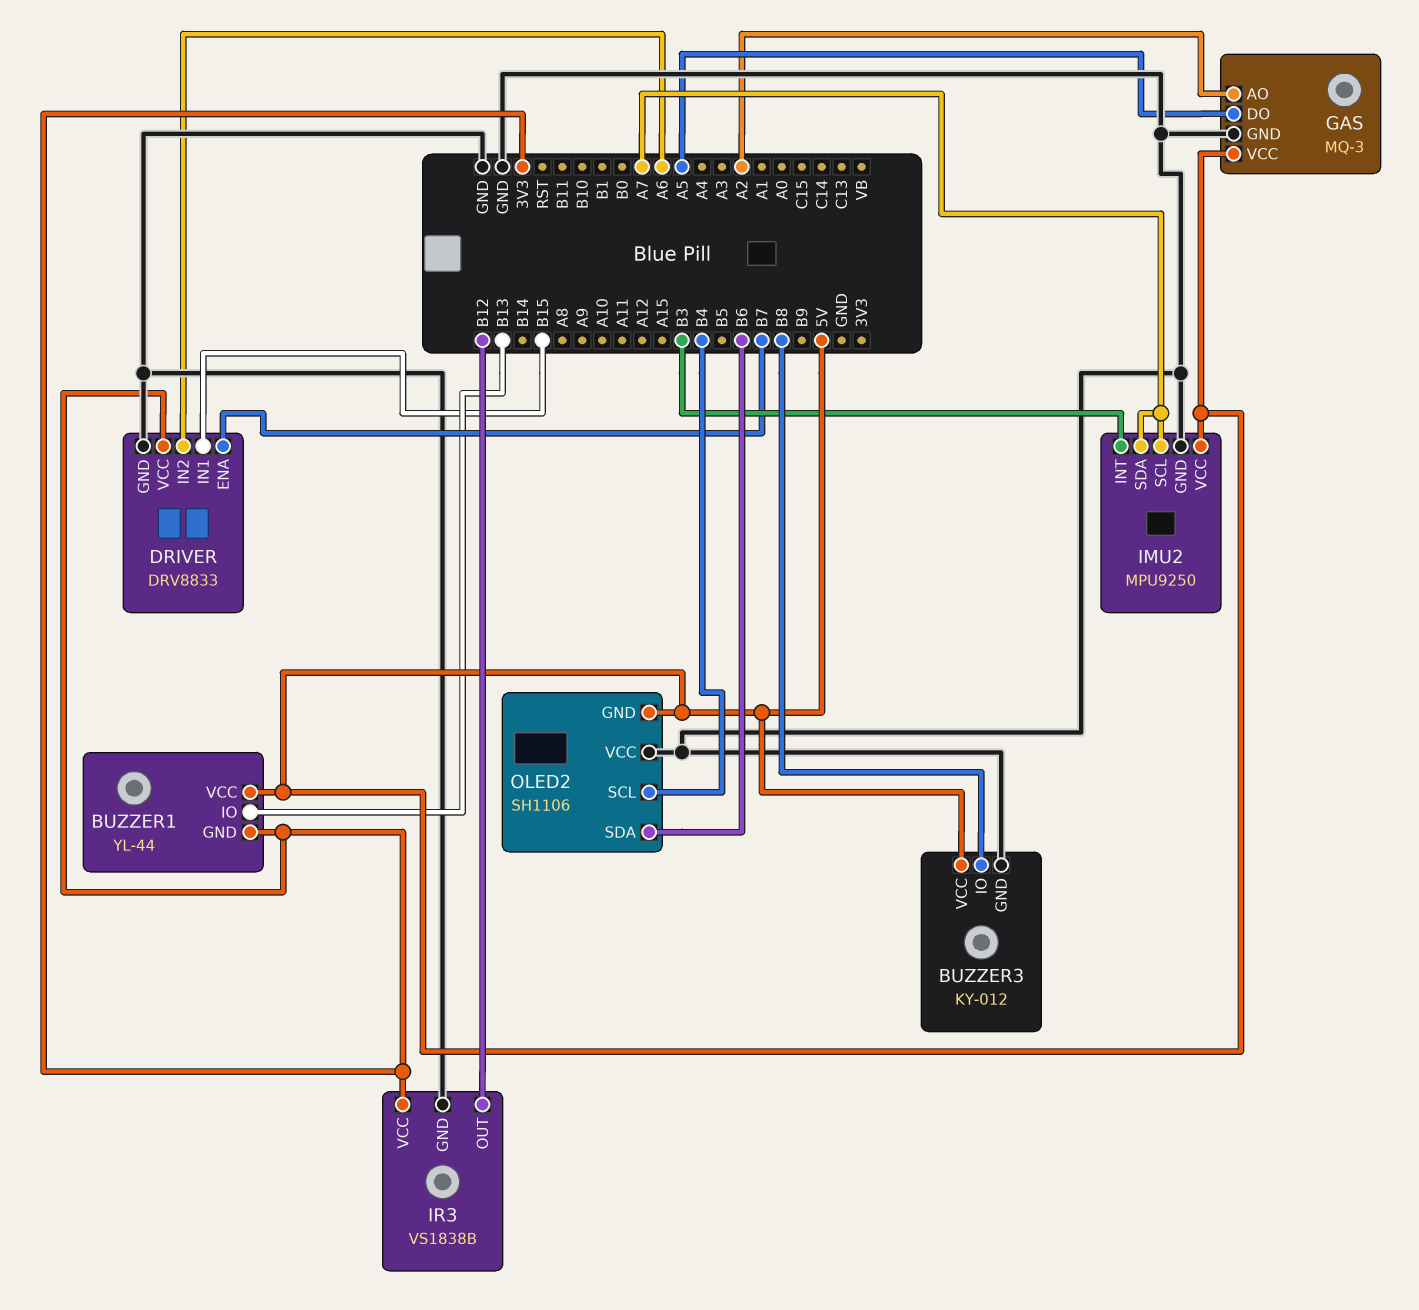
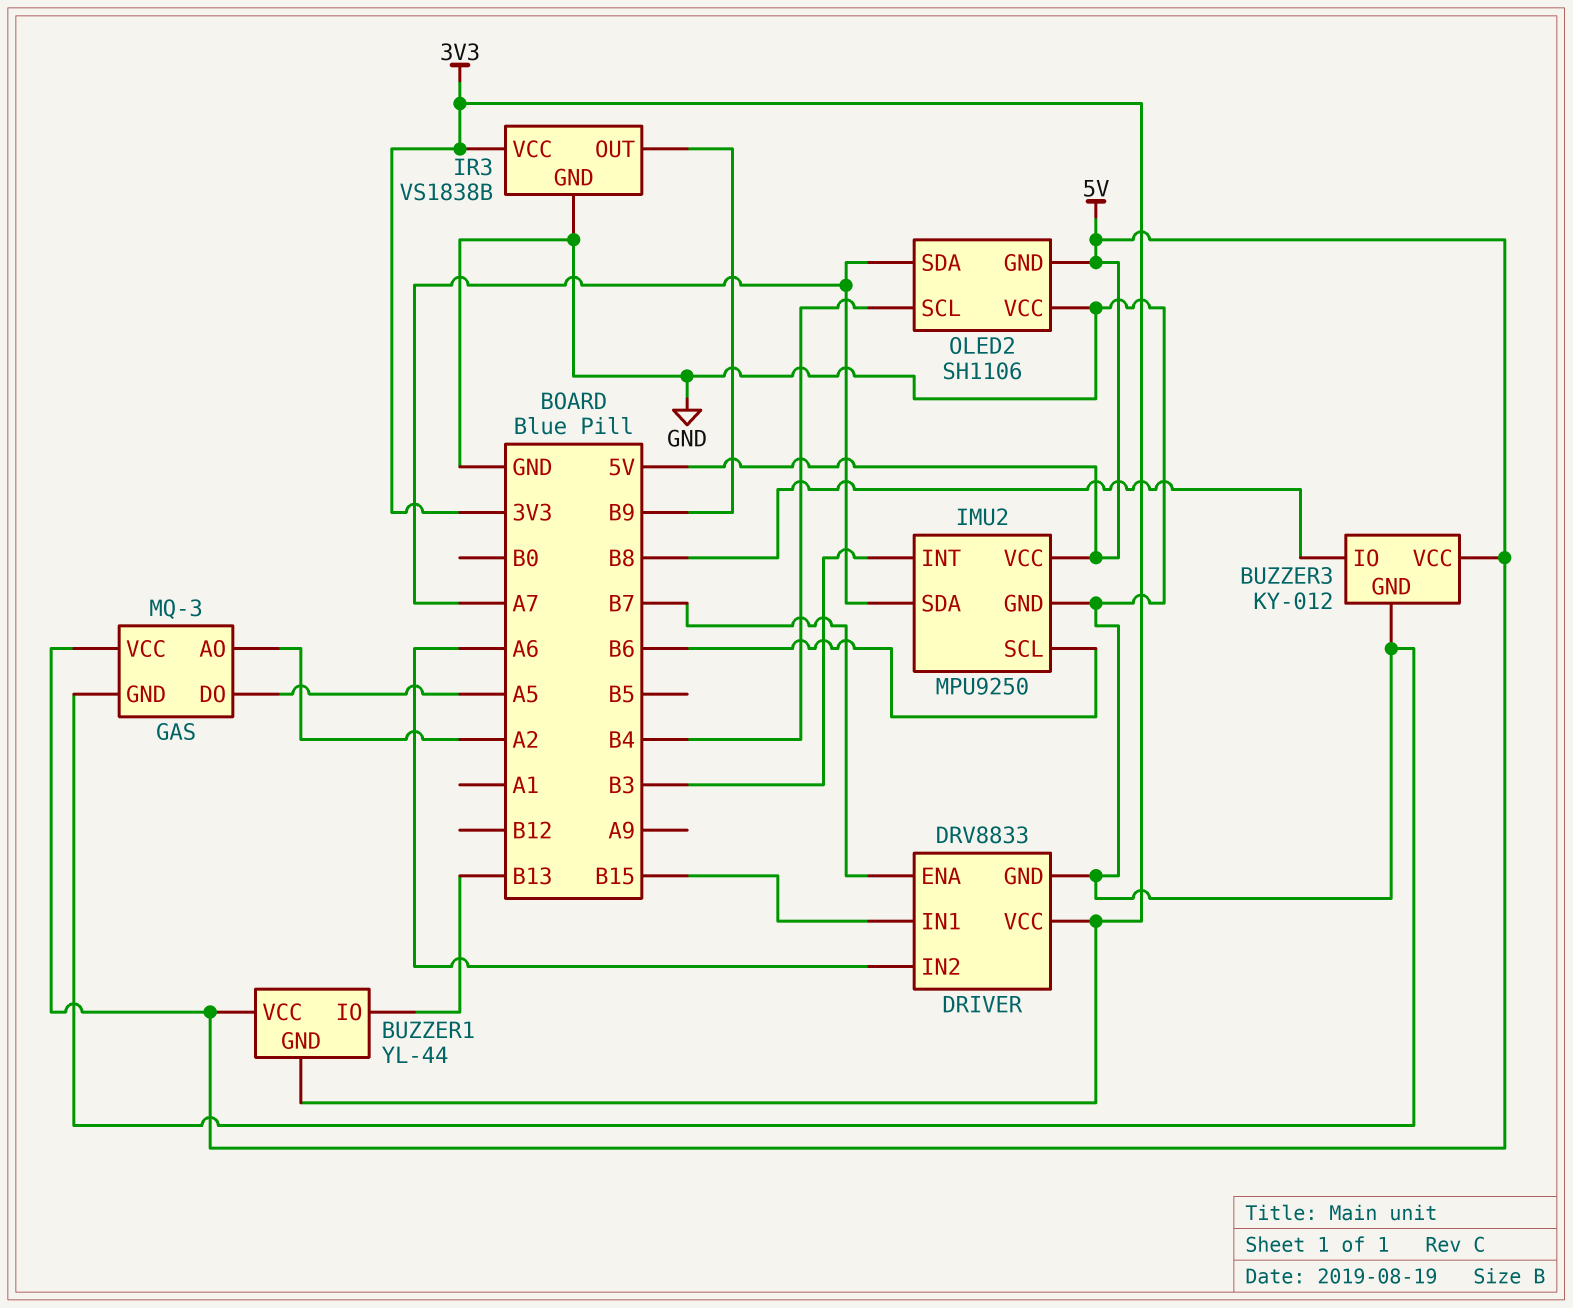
IMU2 pin SCL: A7 -> B6
IR3 pin OUT: B12 -> B9
OLED2 pin SDA: B6 -> A7

